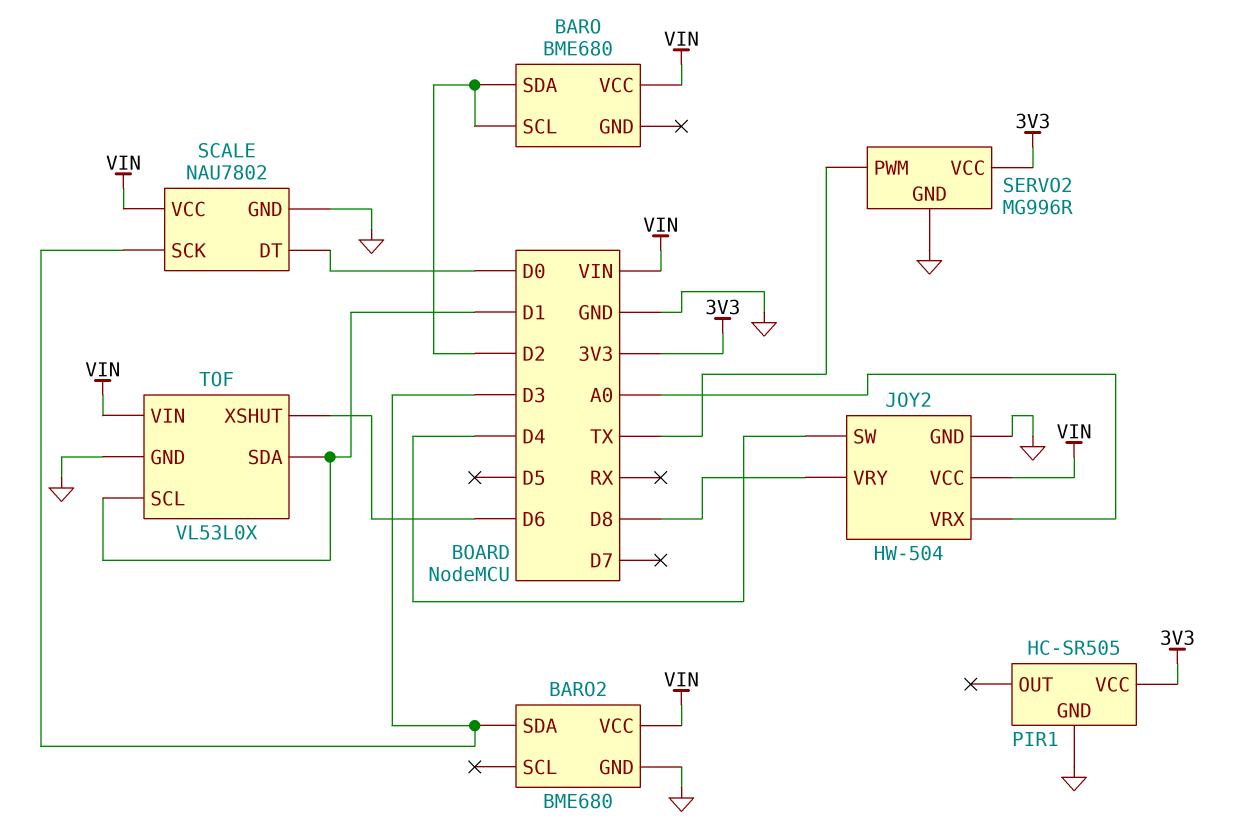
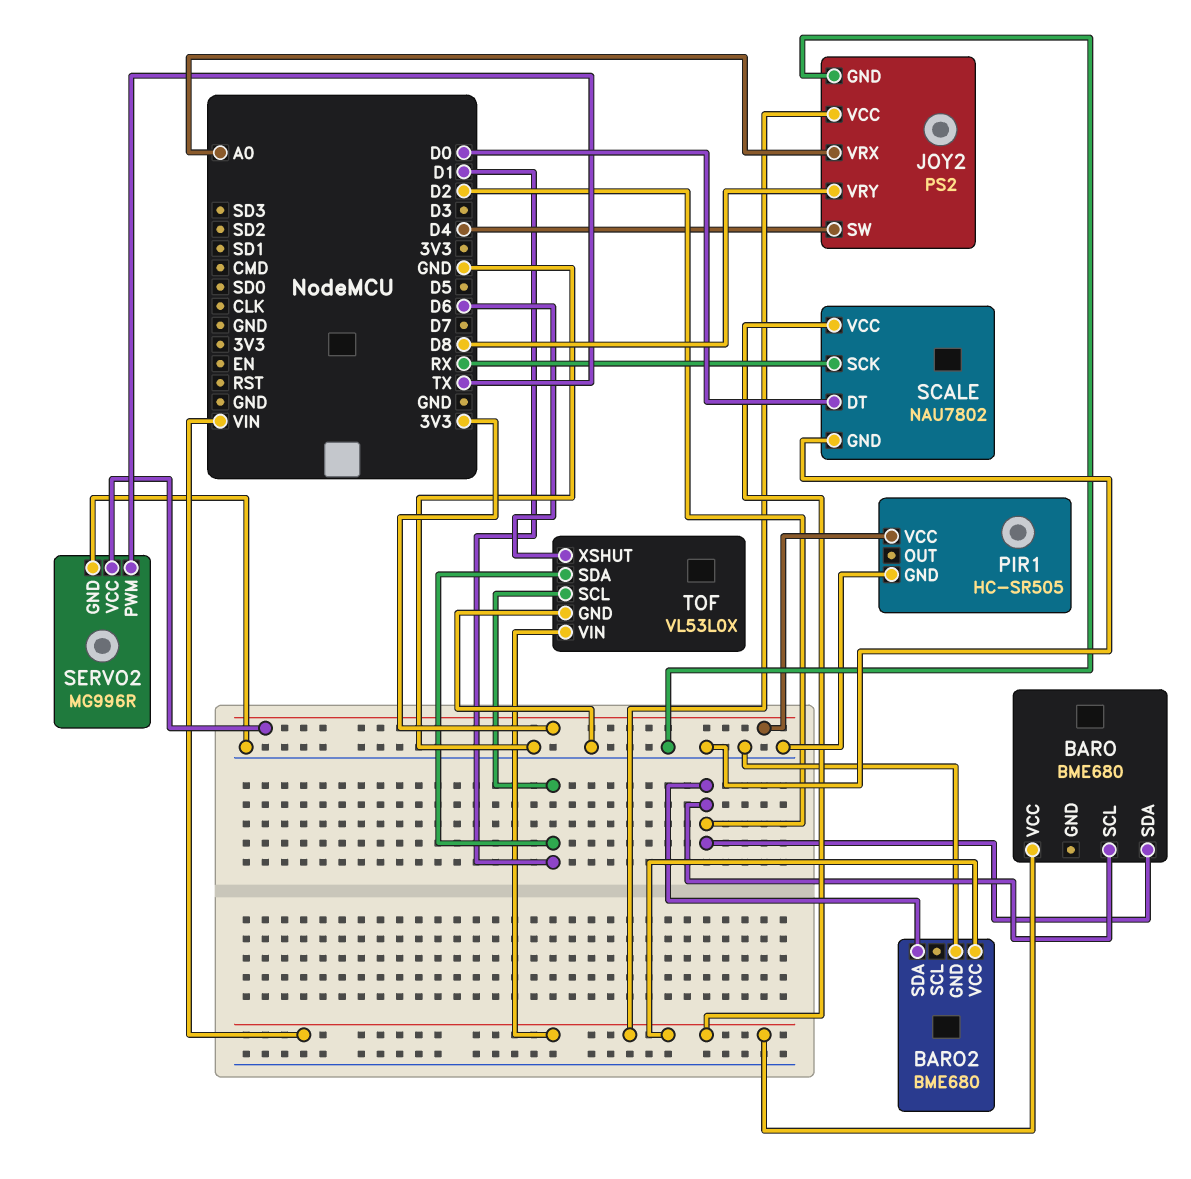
BARO2 pin SDA: D3 -> D2
JOY2: HW-504 -> PS2
SCALE pin SCK: D3 -> RX

